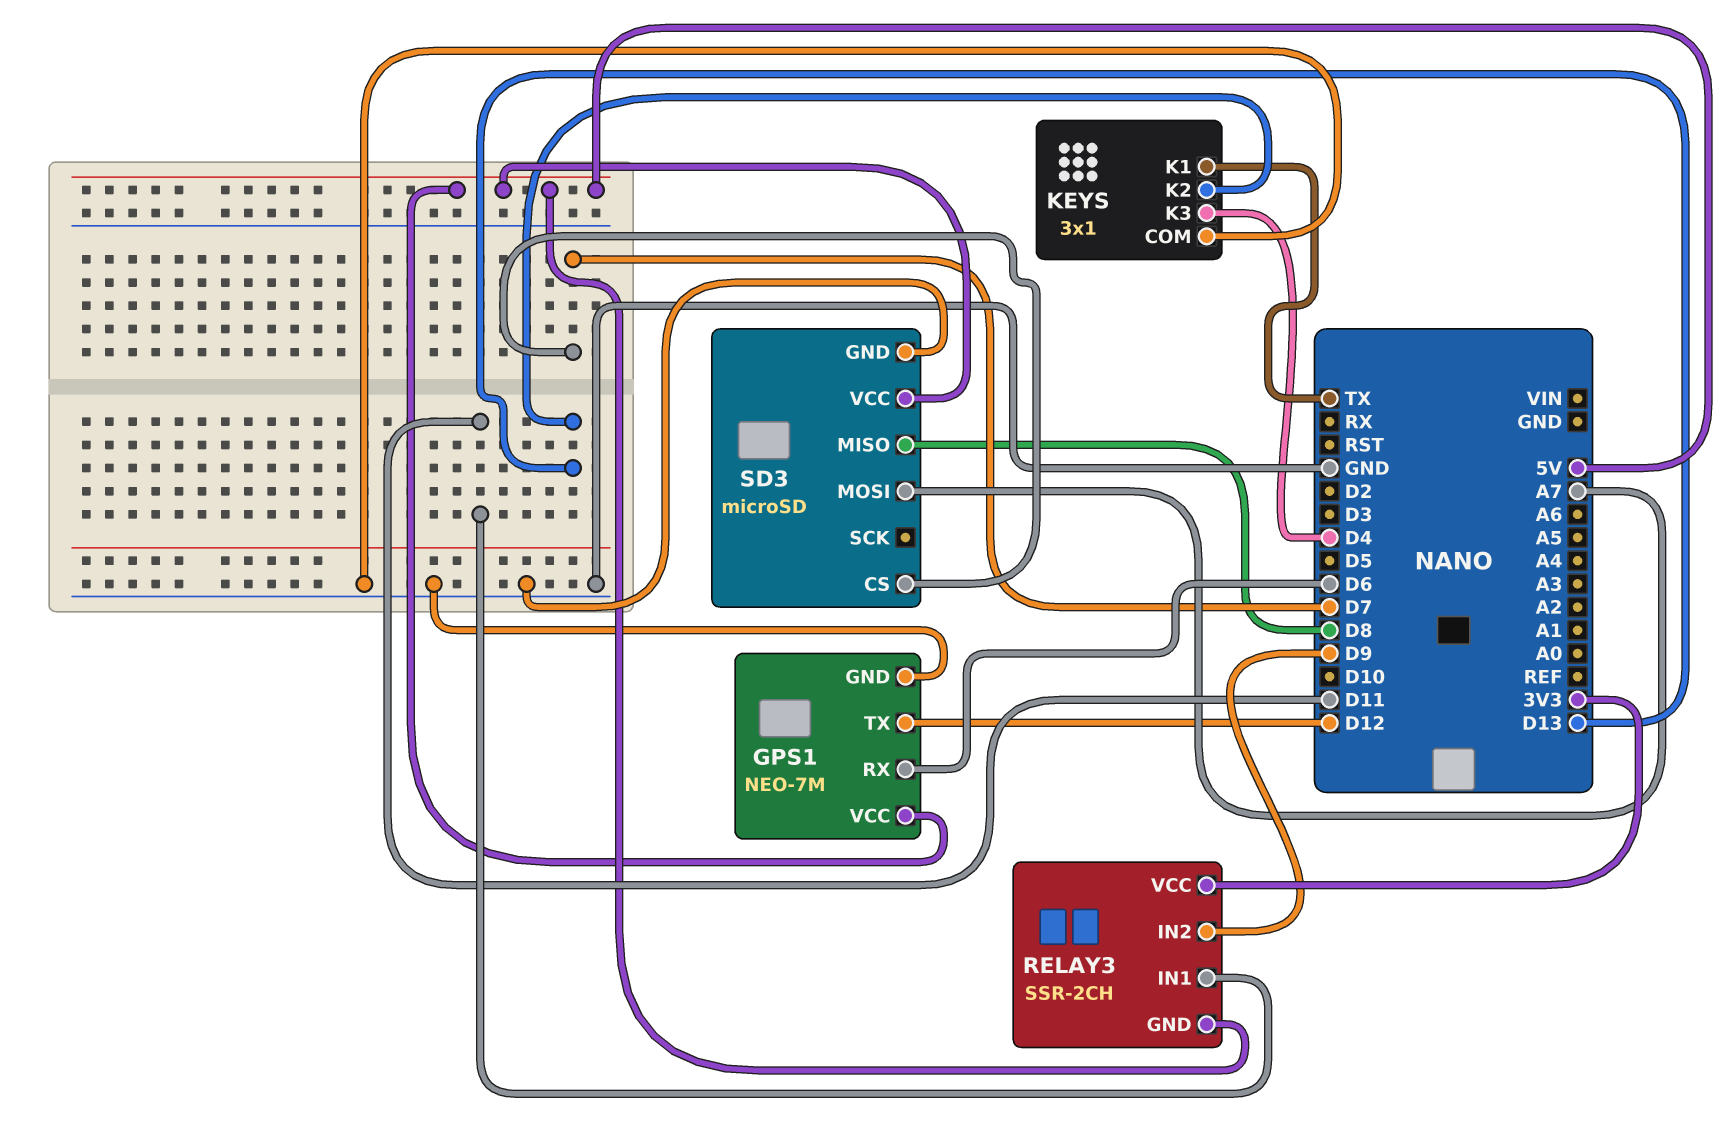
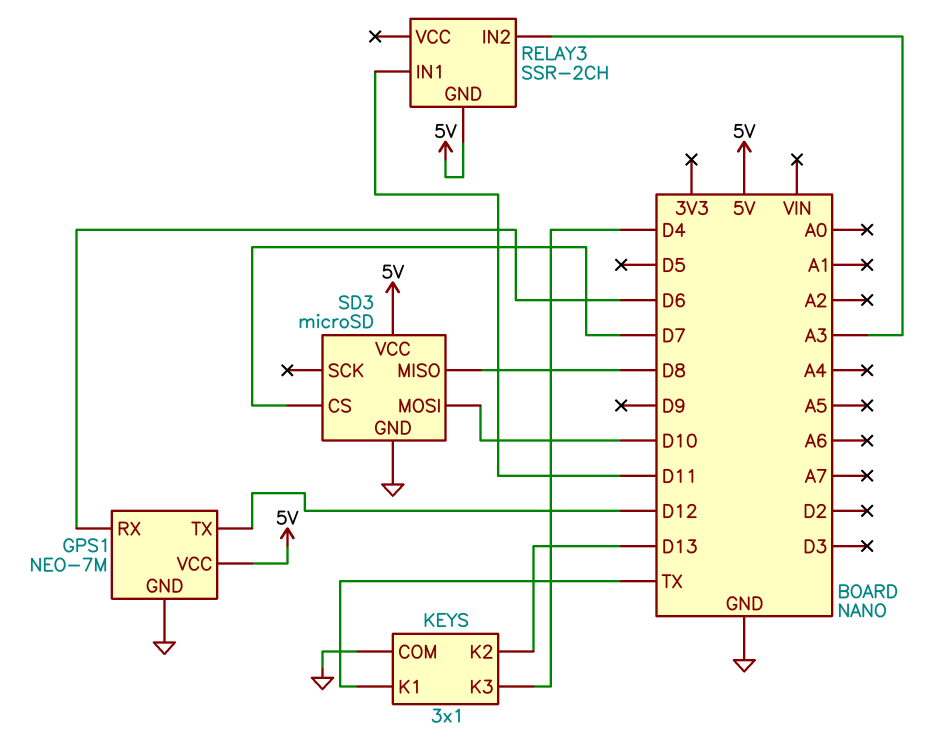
RELAY3 pin IN2: D9 -> A3
RELAY3 pin VCC: 3V3 -> none
SD3 pin MOSI: A7 -> D10

